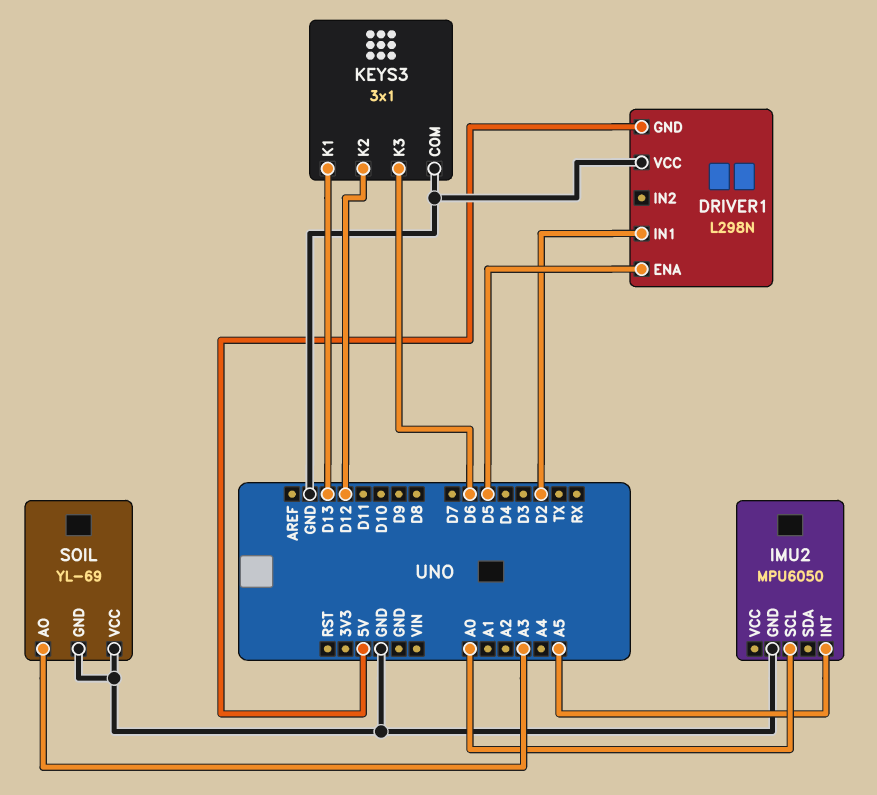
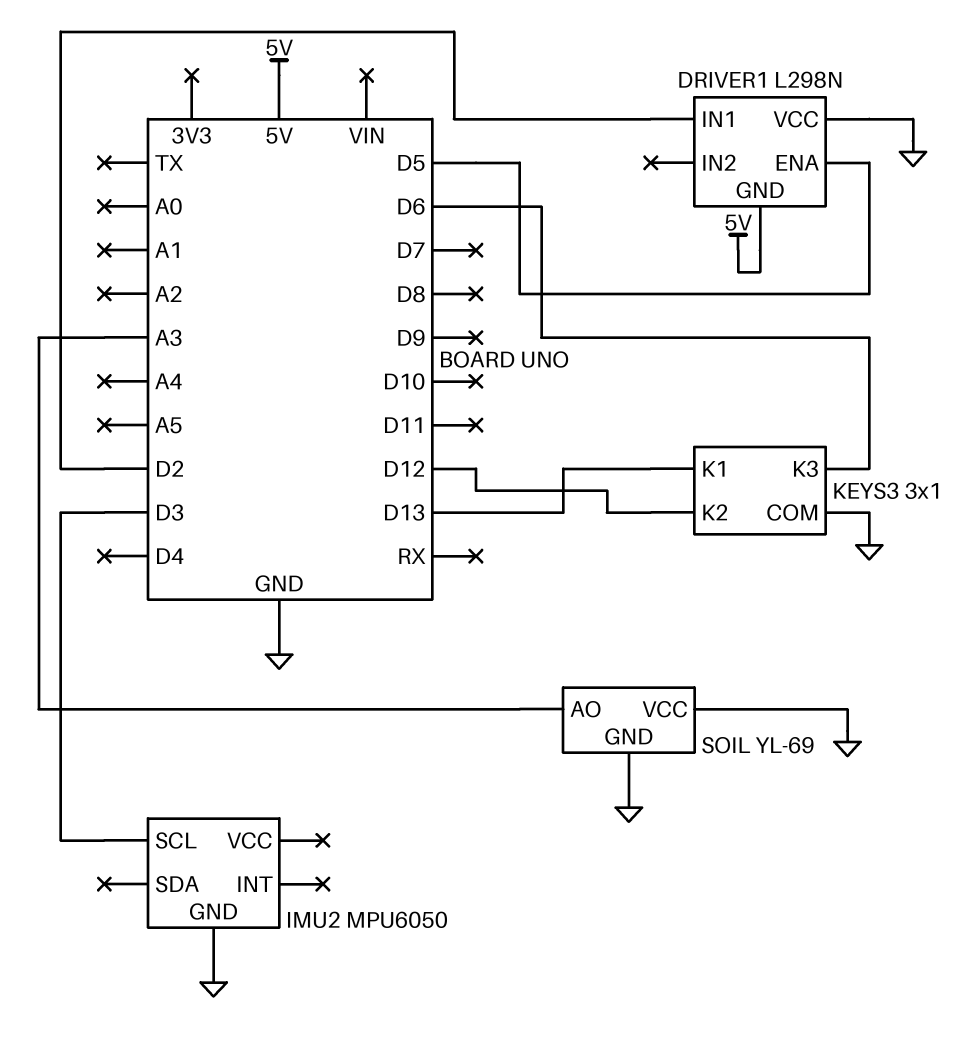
IMU2 pin INT: A5 -> none
IMU2 pin SCL: A0 -> D3

